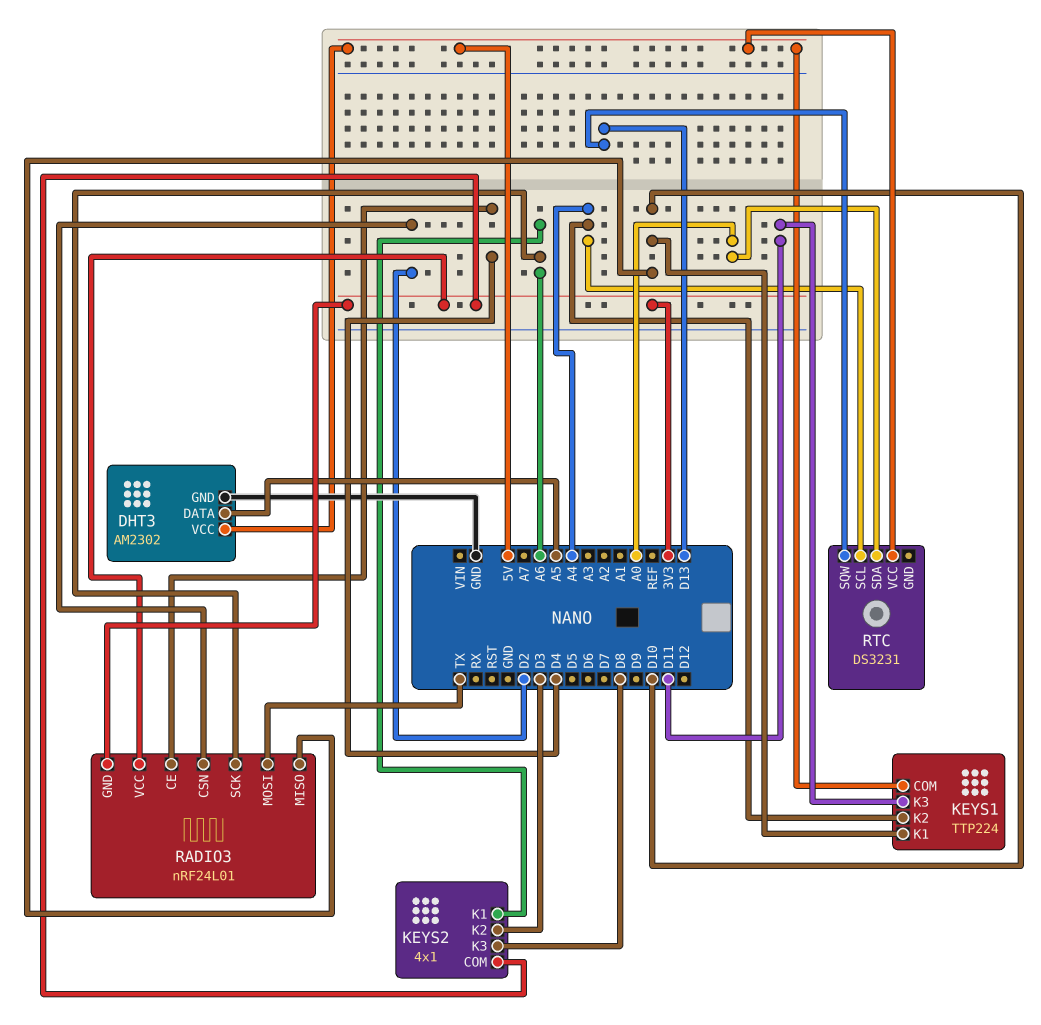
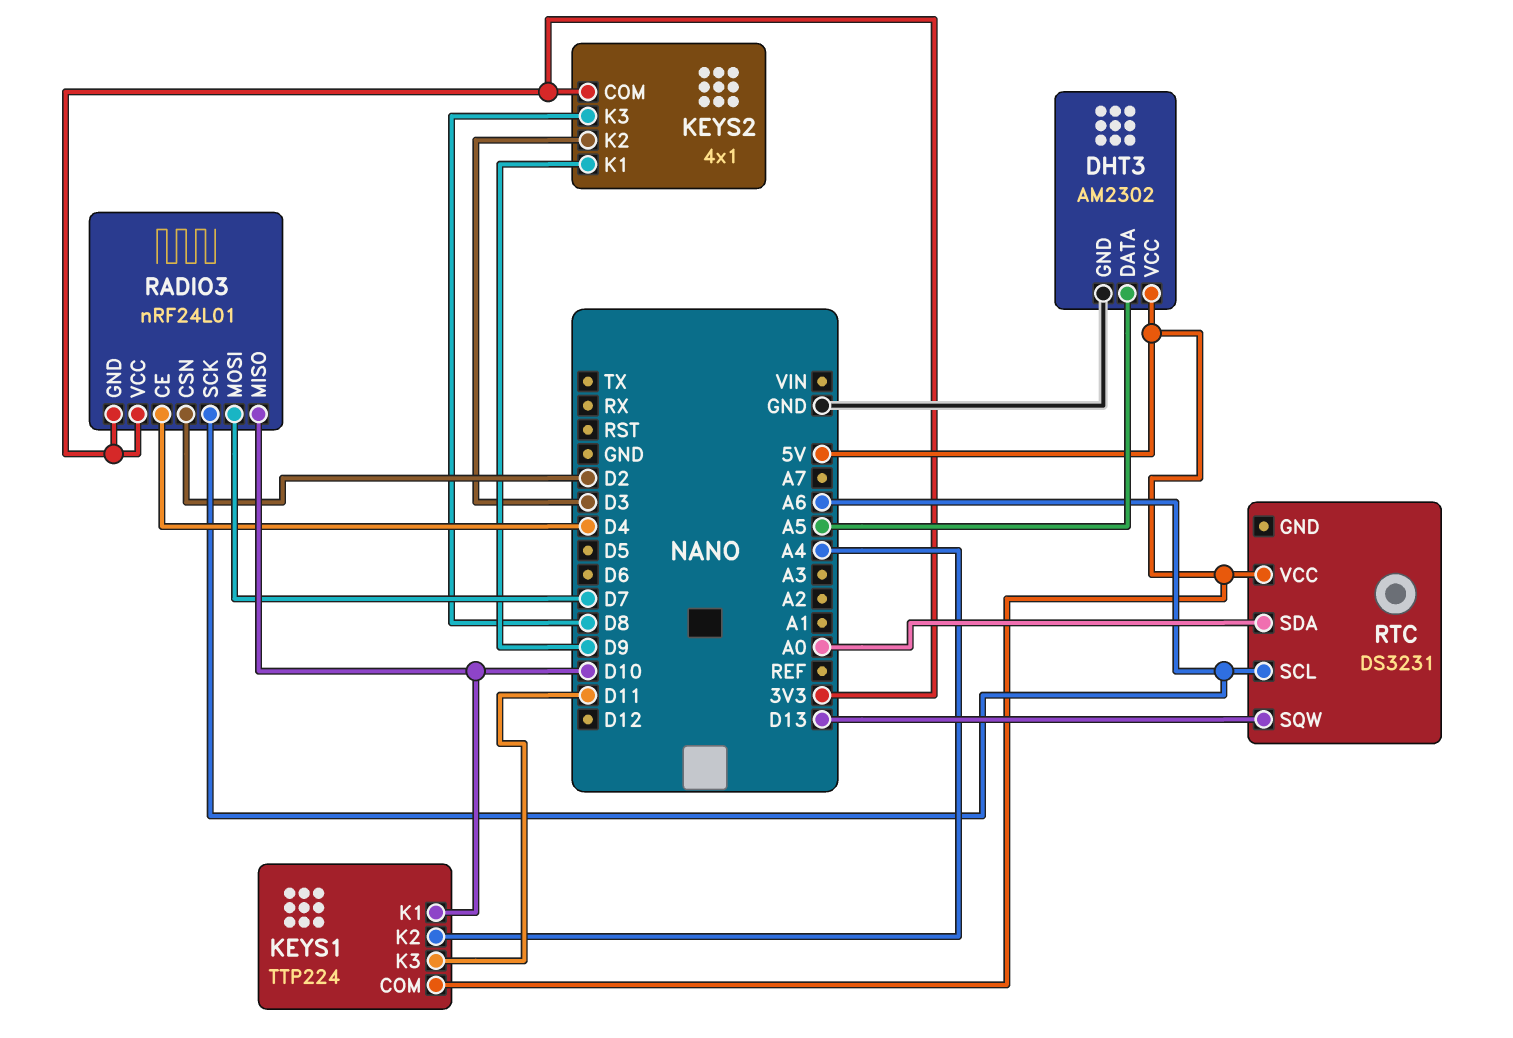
KEYS2 pin K1: A6 -> D9
RADIO3 pin MOSI: TX -> D7
RTC pin SCL: A4 -> A6

